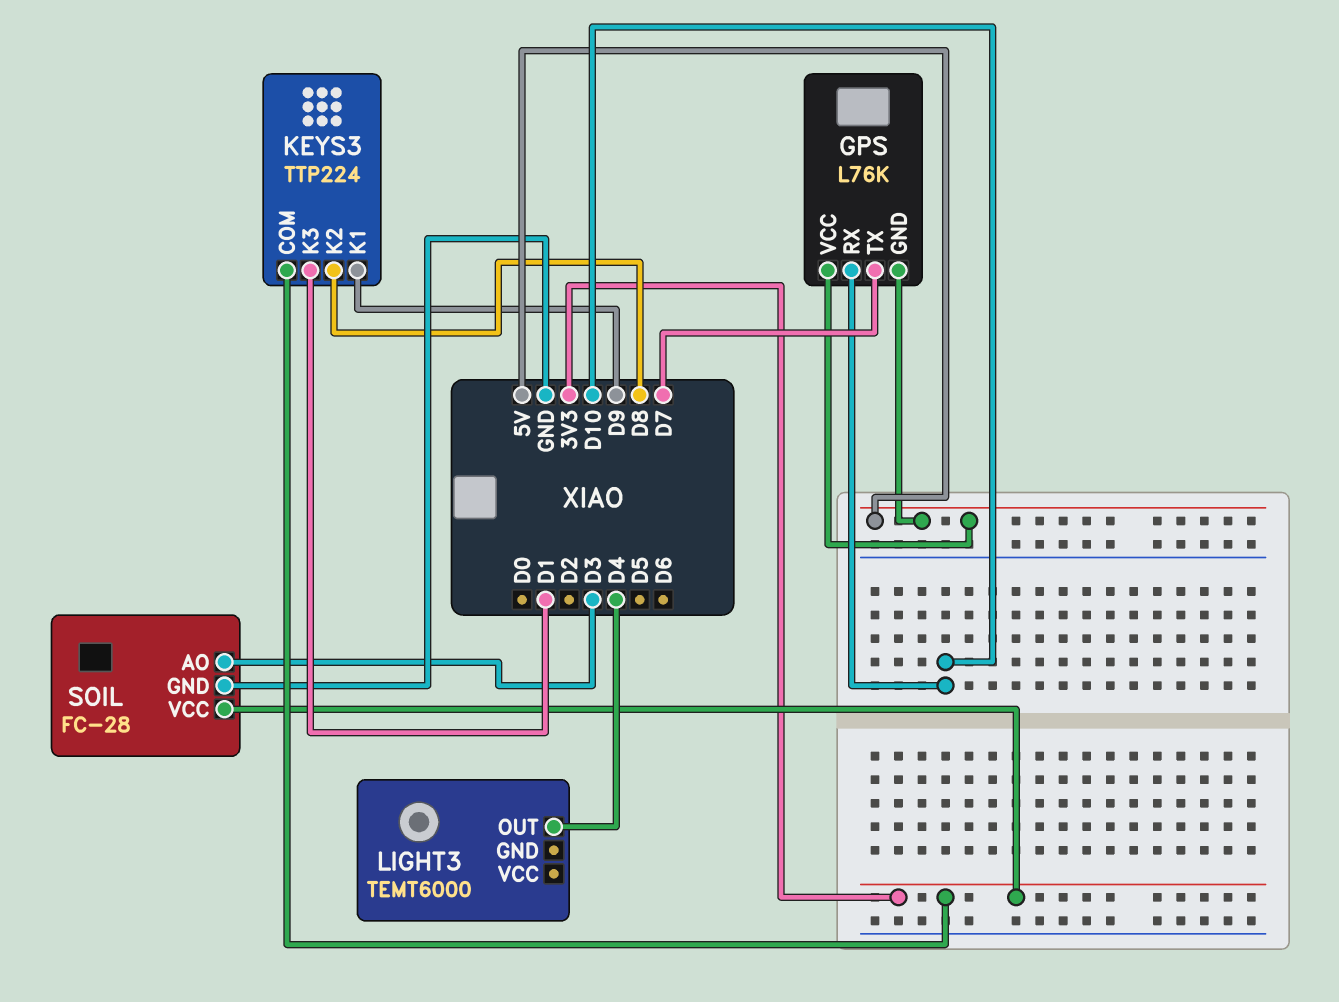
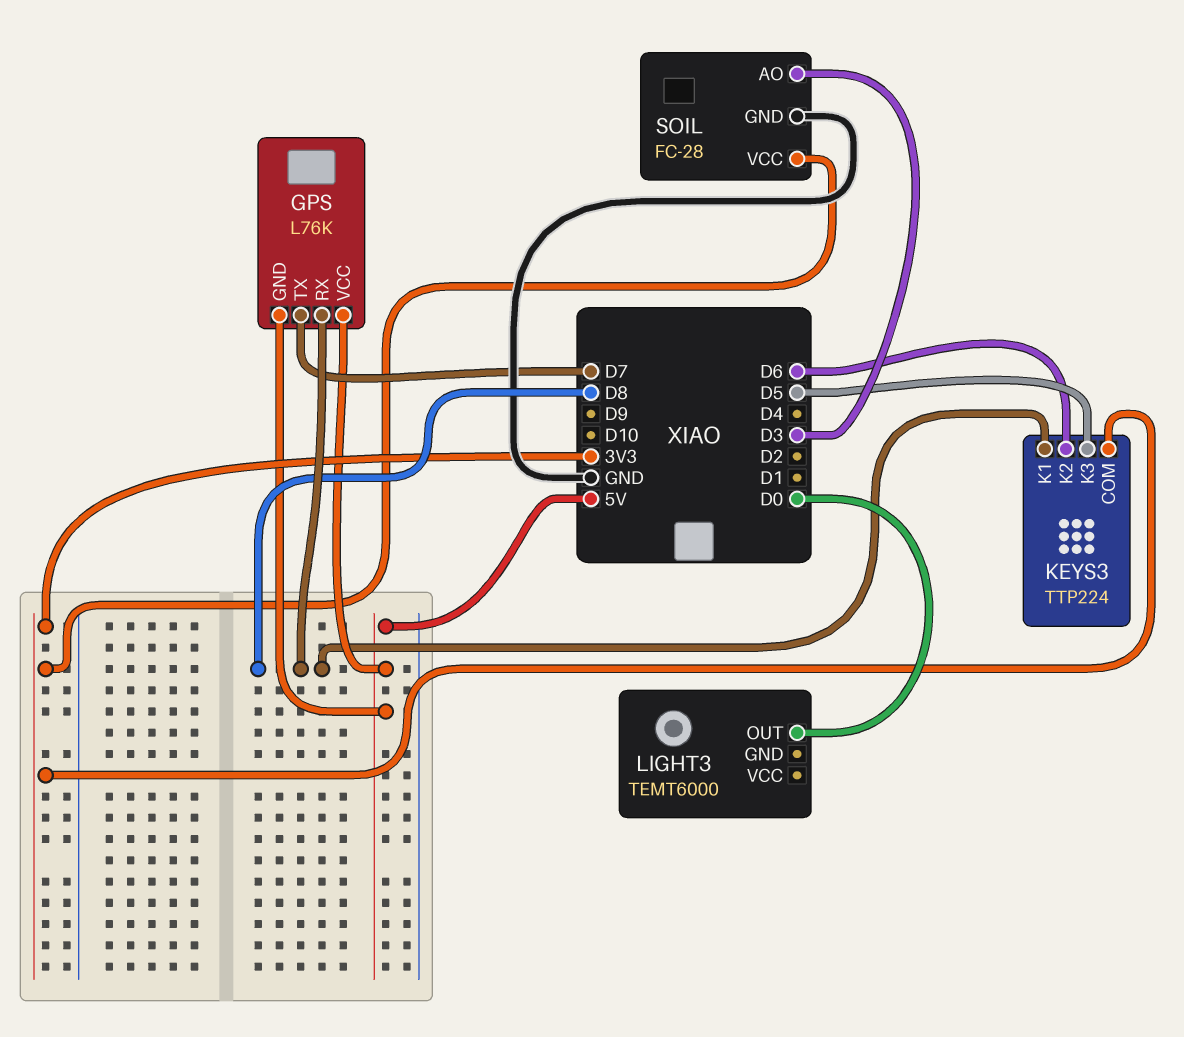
GPS pin RX: D10 -> D8
KEYS3 pin K1: D9 -> D8
KEYS3 pin K2: D8 -> D6
KEYS3 pin K3: D1 -> D5
LIGHT3 pin OUT: D4 -> D0

